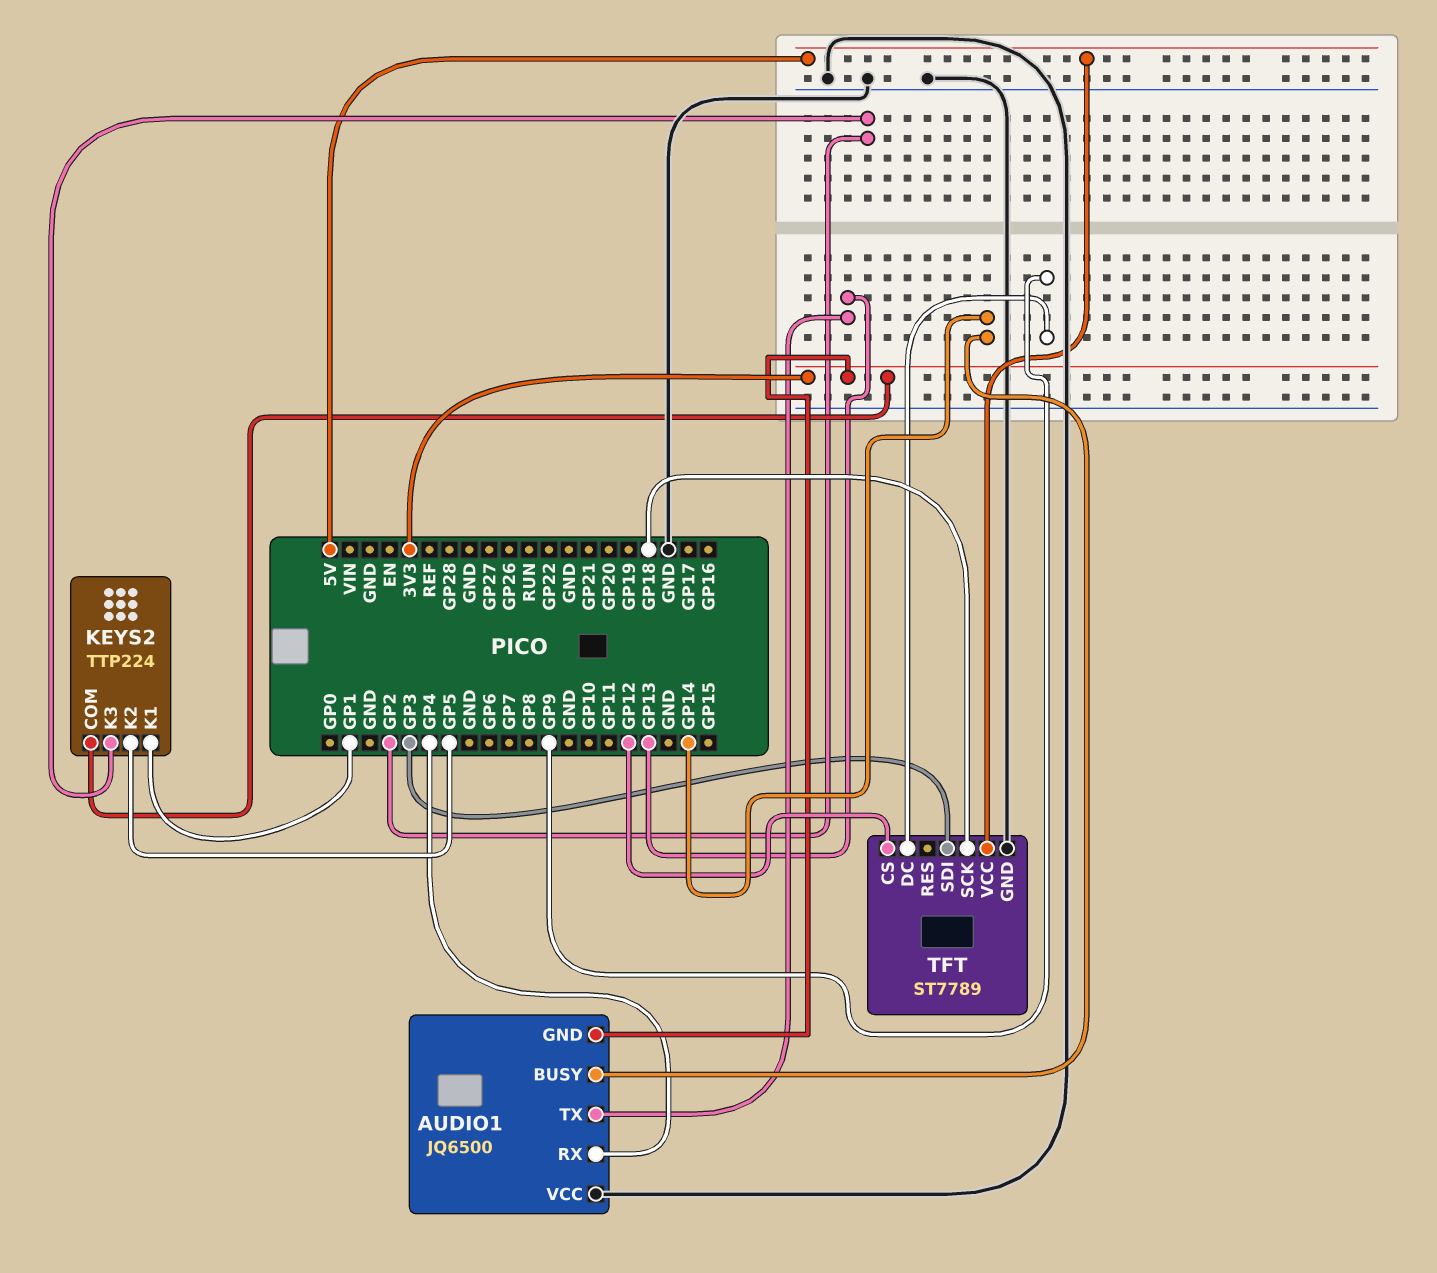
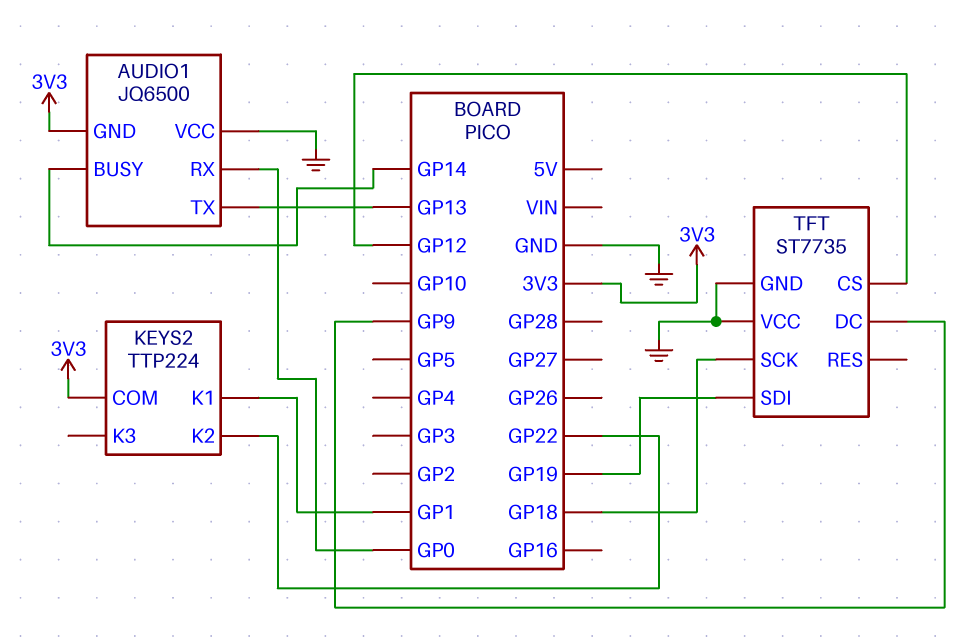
AUDIO1 pin RX: GP4 -> GP0
KEYS2 pin K2: GP5 -> GP22
KEYS2 pin K3: GP2 -> none
TFT: ST7789 -> ST7735
TFT pin SDI: GP3 -> GP19
TFT pin VCC: 5V -> GND

